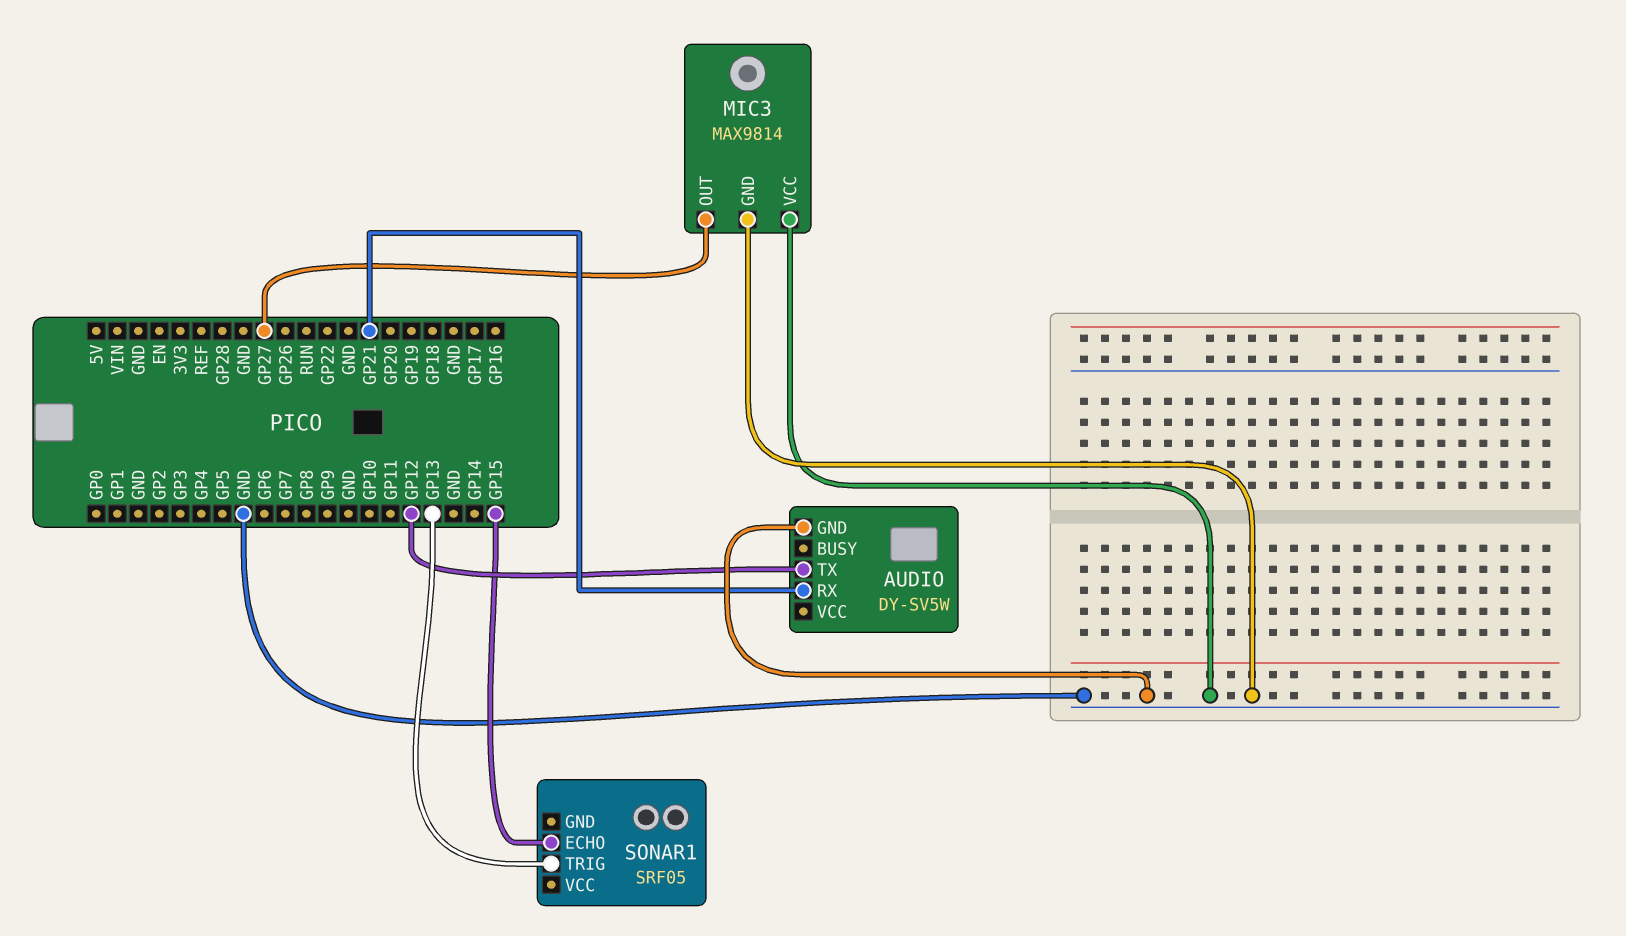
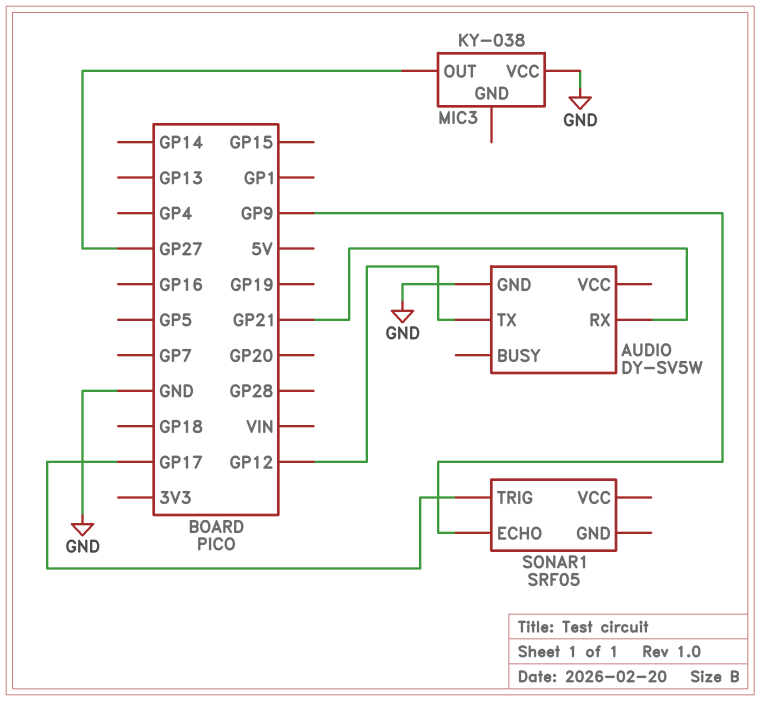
MIC3: MAX9814 -> KY-038
MIC3 pin GND: GND -> none
SONAR1 pin ECHO: GP15 -> GP9
SONAR1 pin TRIG: GP13 -> GP17

